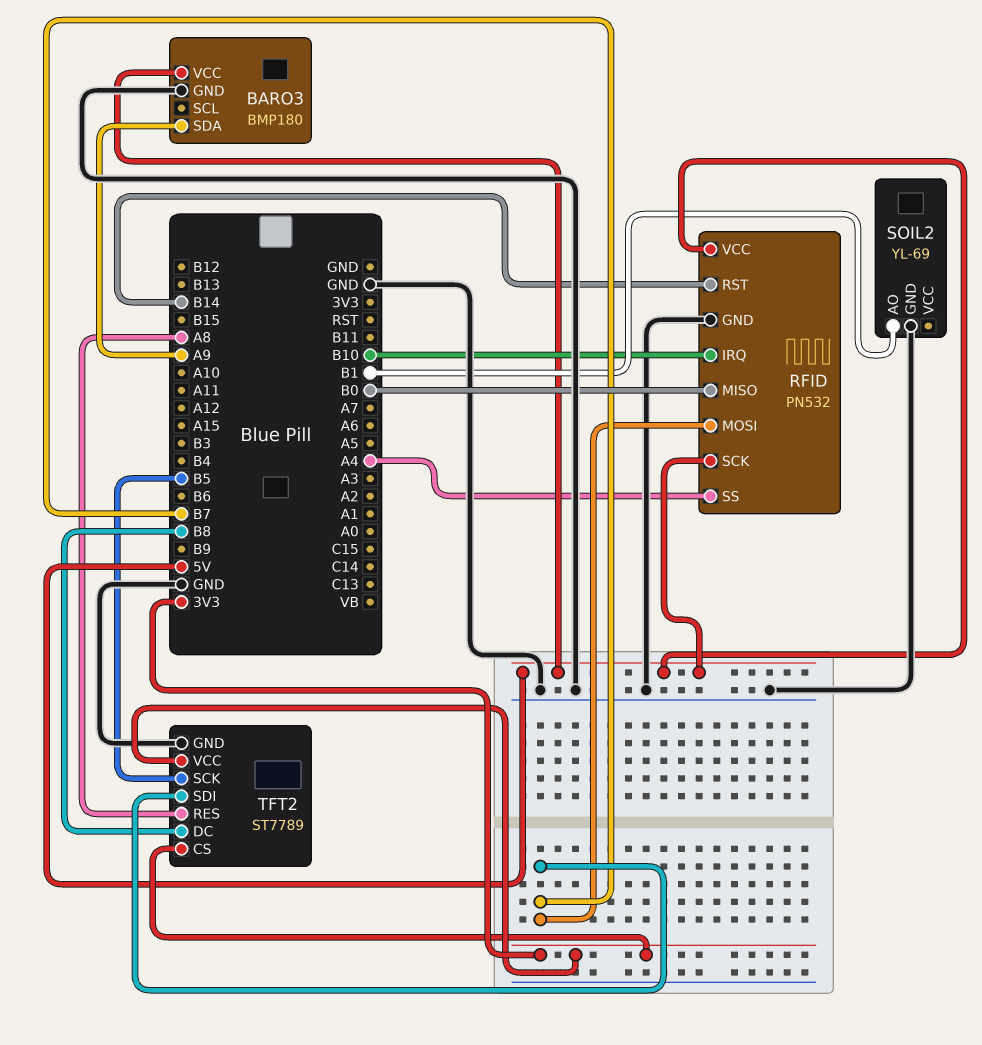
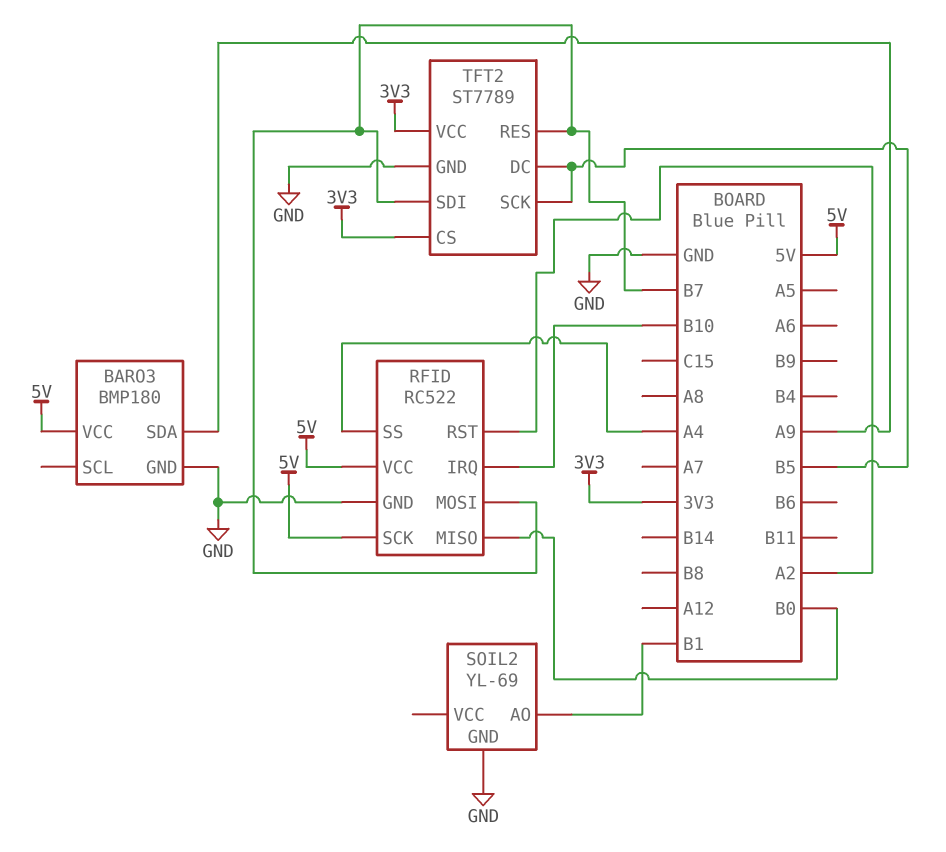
RFID: PN532 -> RC522
RFID pin RST: B14 -> A2
TFT2 pin DC: B8 -> B5
TFT2 pin RES: A8 -> B7

